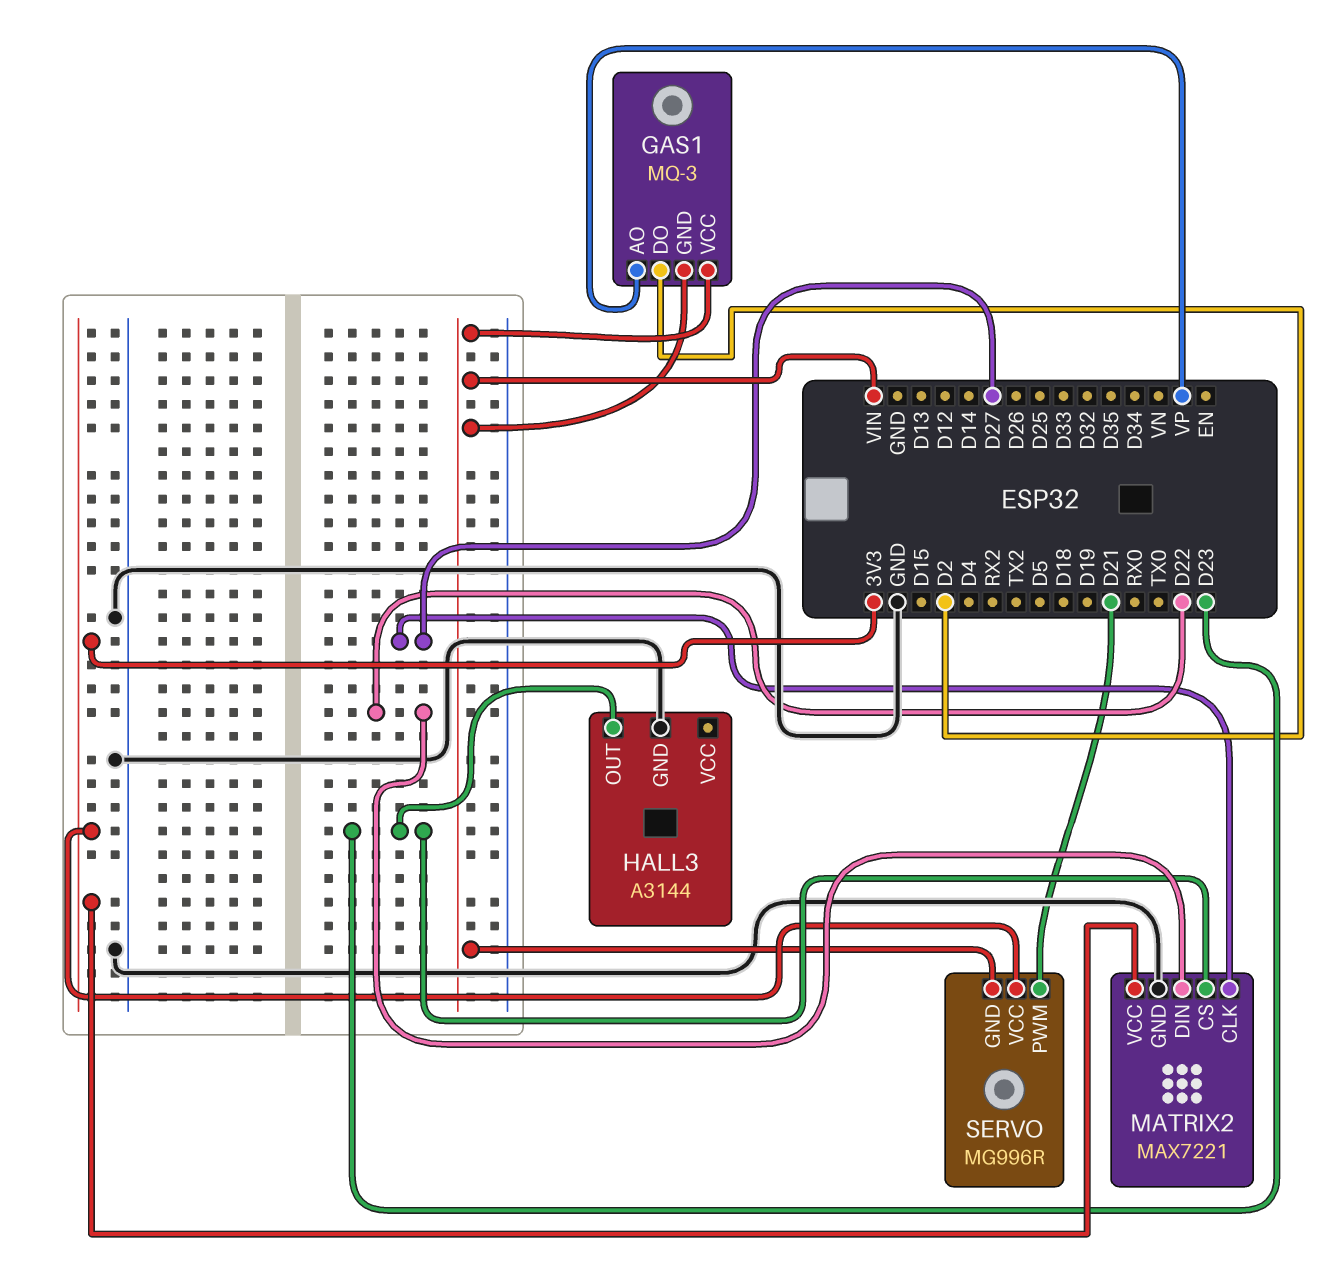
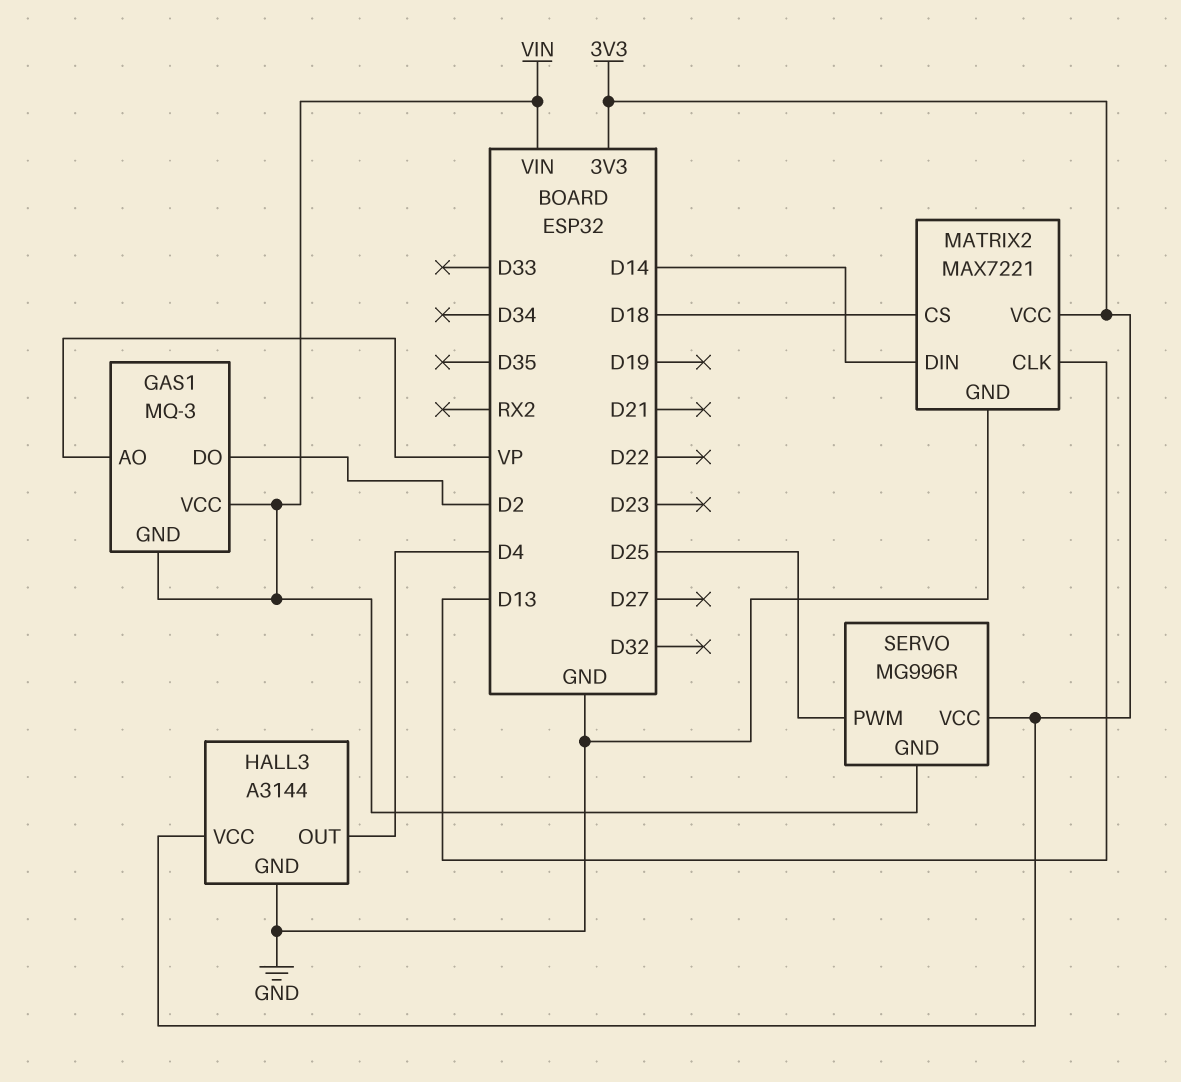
HALL3 pin OUT: D23 -> D4
HALL3 pin VCC: none -> 3V3
MATRIX2 pin CLK: D27 -> D13
MATRIX2 pin CS: D23 -> D18
MATRIX2 pin DIN: D22 -> D14
SERVO pin PWM: D21 -> D25

